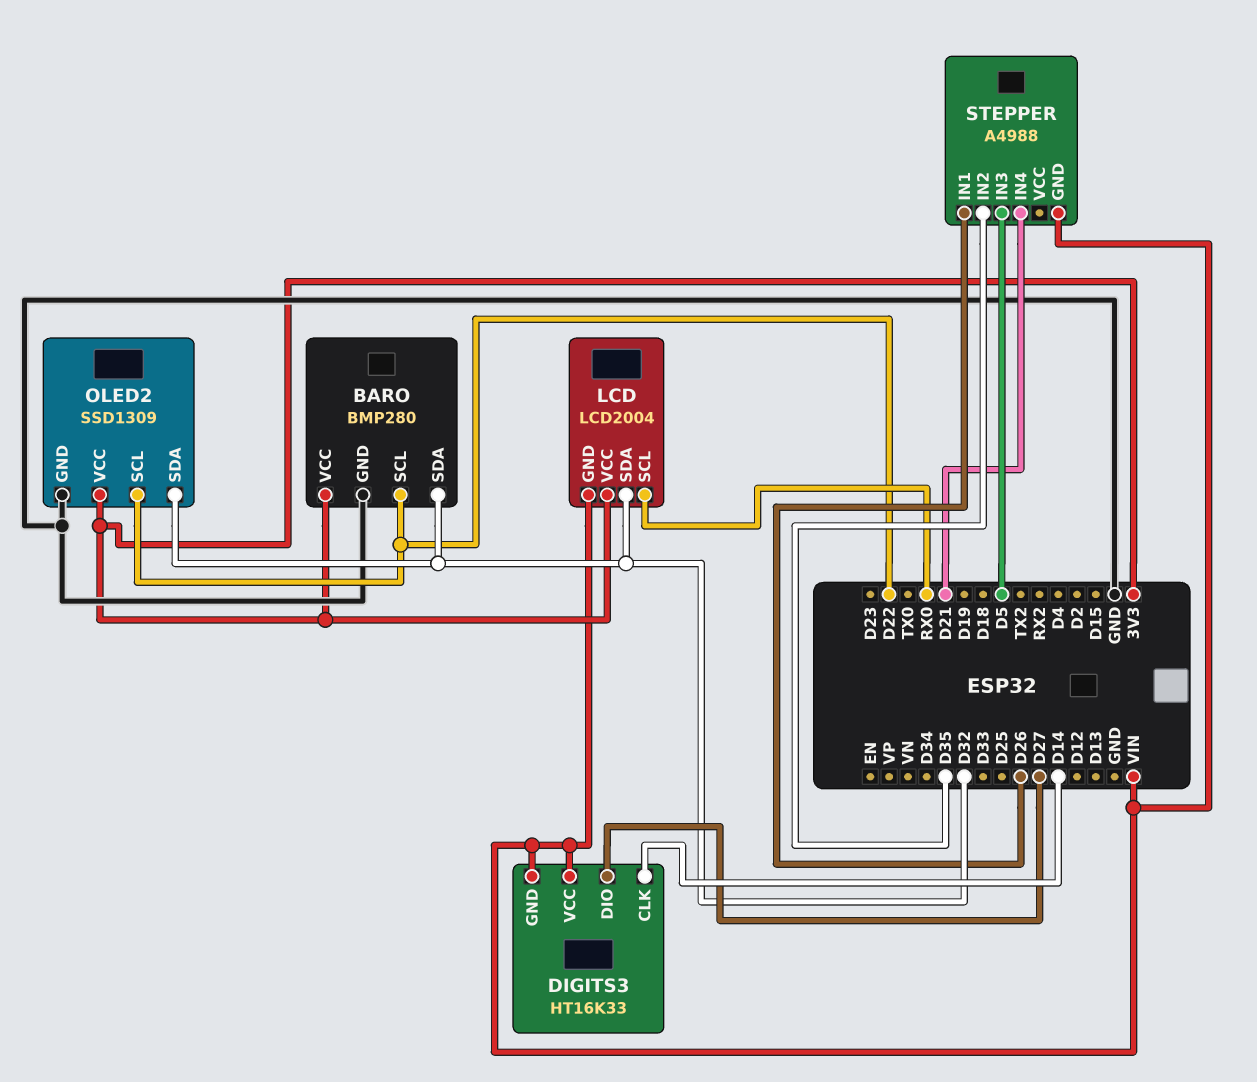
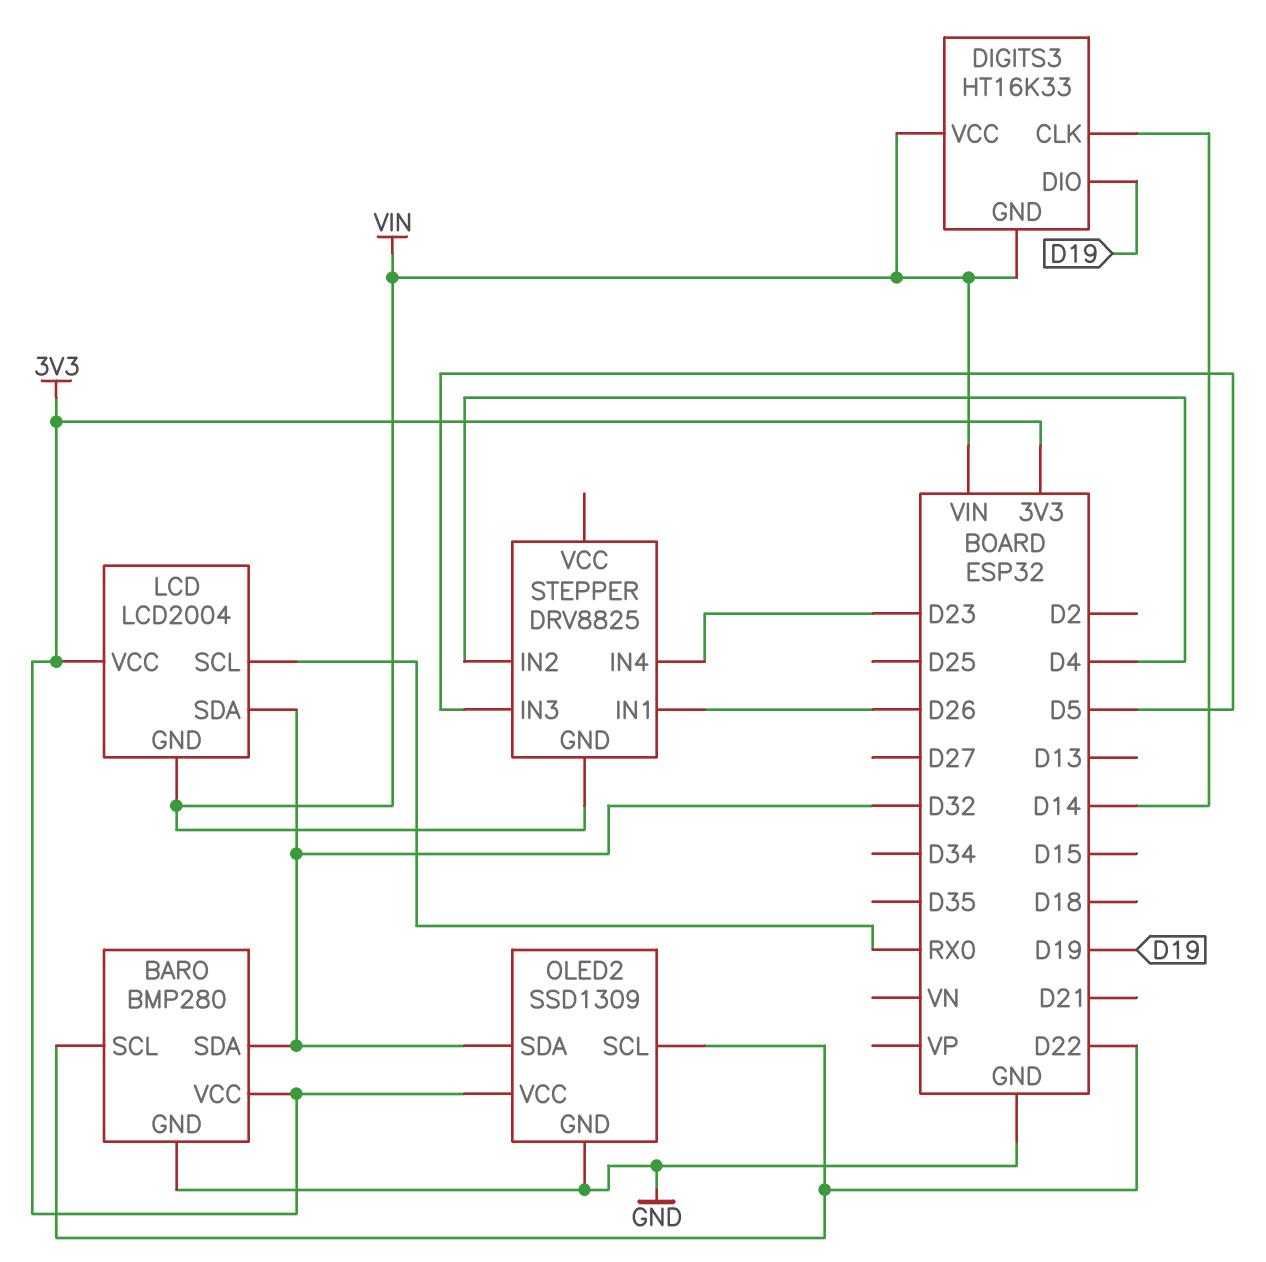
DIGITS3 pin DIO: D27 -> D19
STEPPER: A4988 -> DRV8825
STEPPER pin IN2: D35 -> D4
STEPPER pin IN4: D21 -> D23

